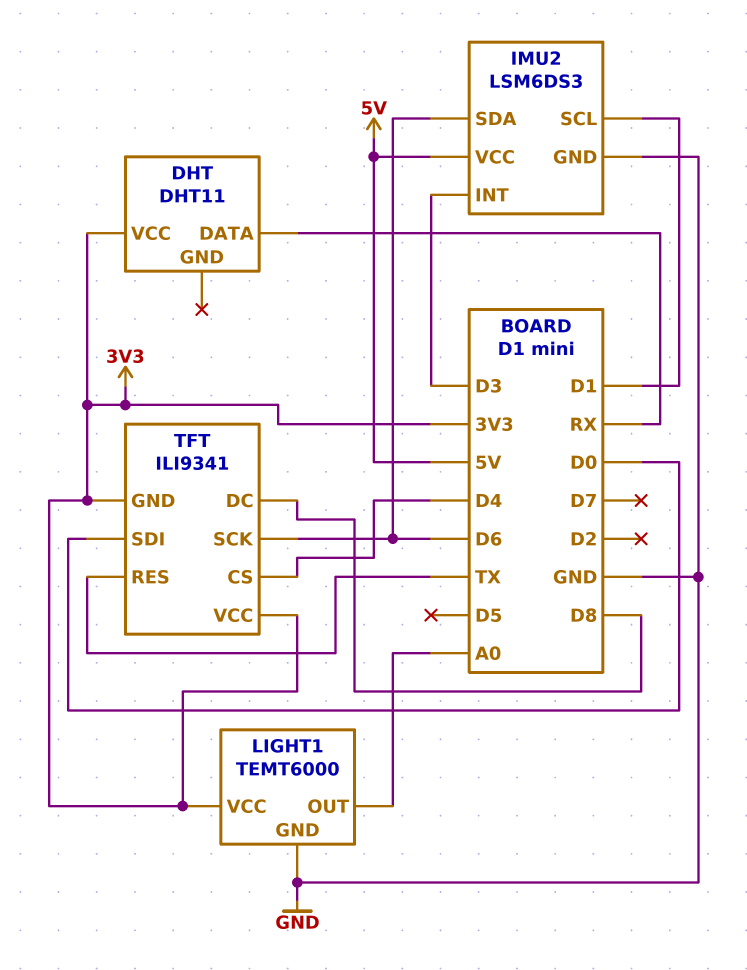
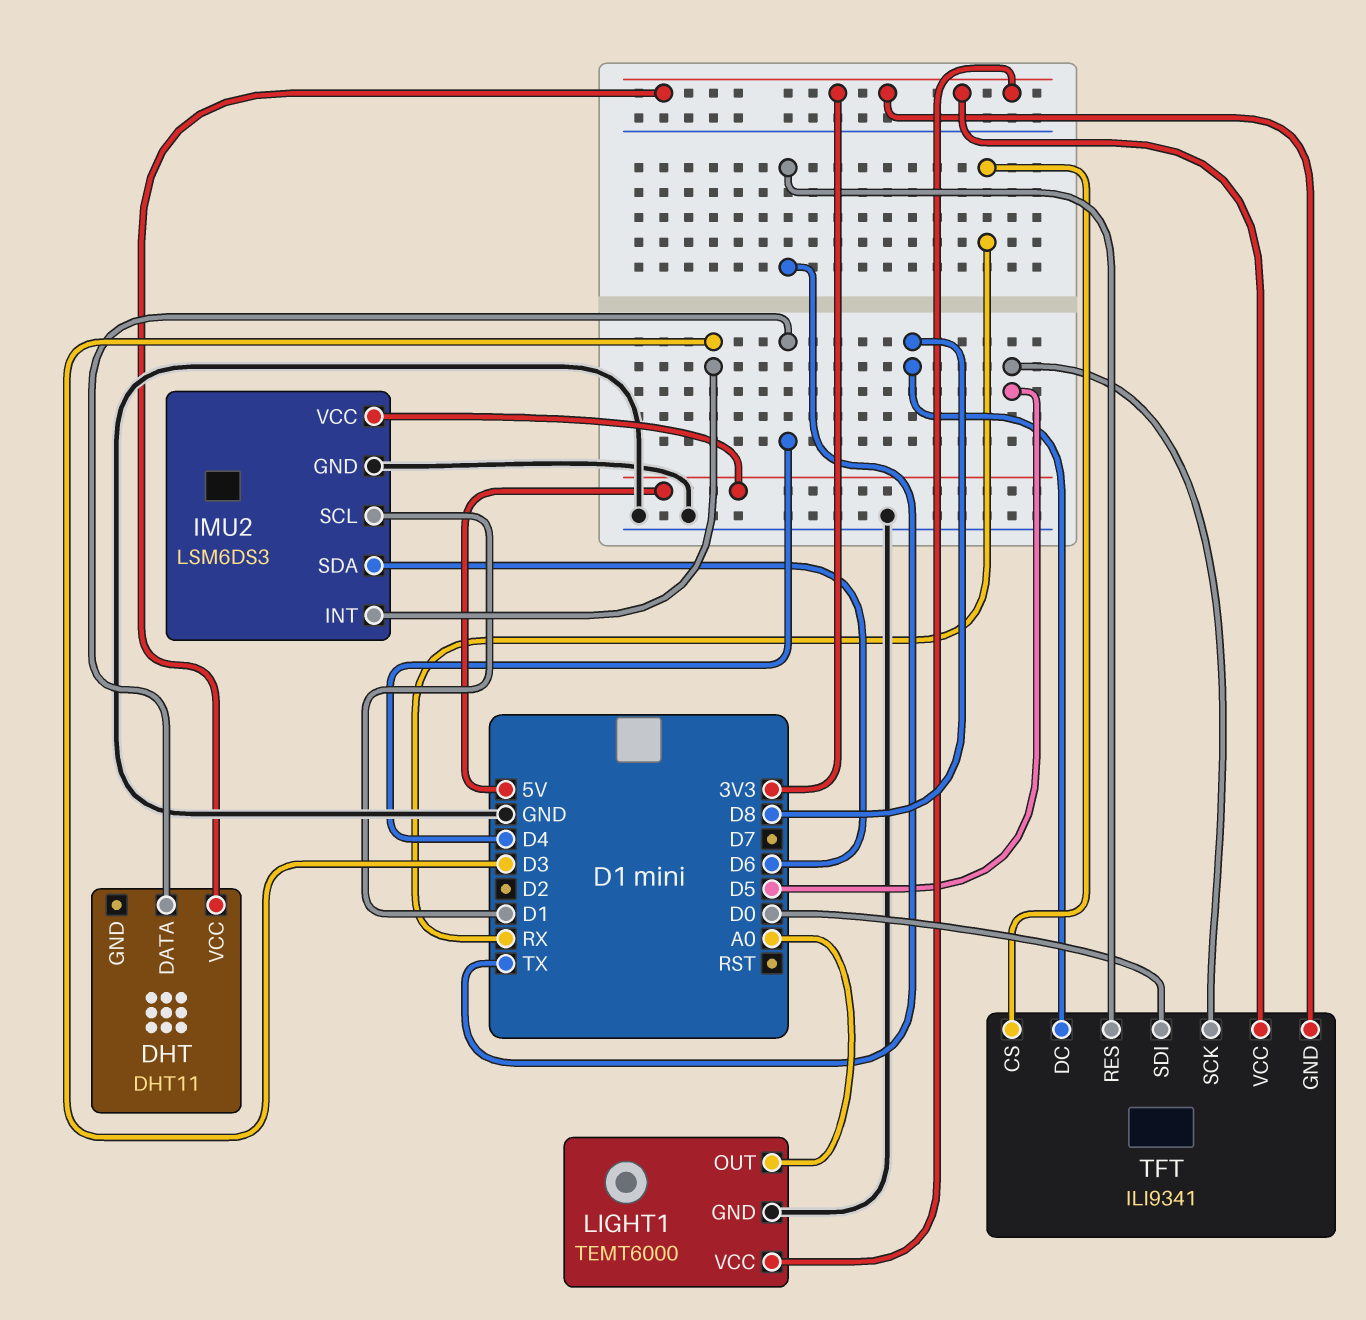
DHT pin DATA: RX -> D4
TFT pin CS: D4 -> RX
TFT pin SCK: D6 -> D5

